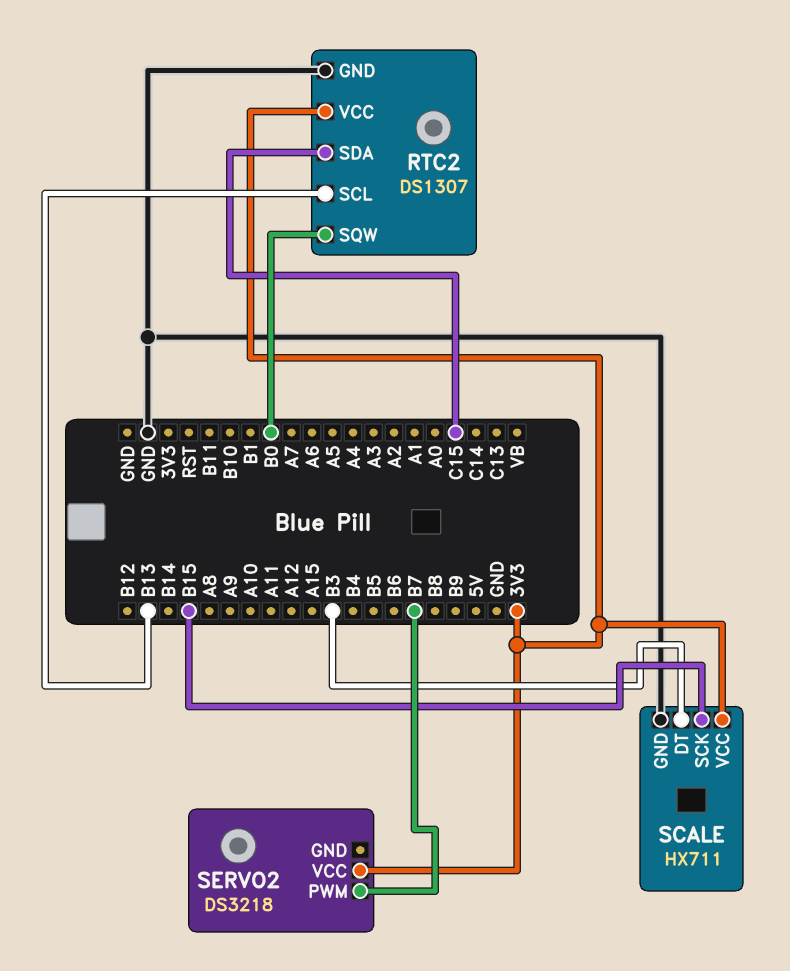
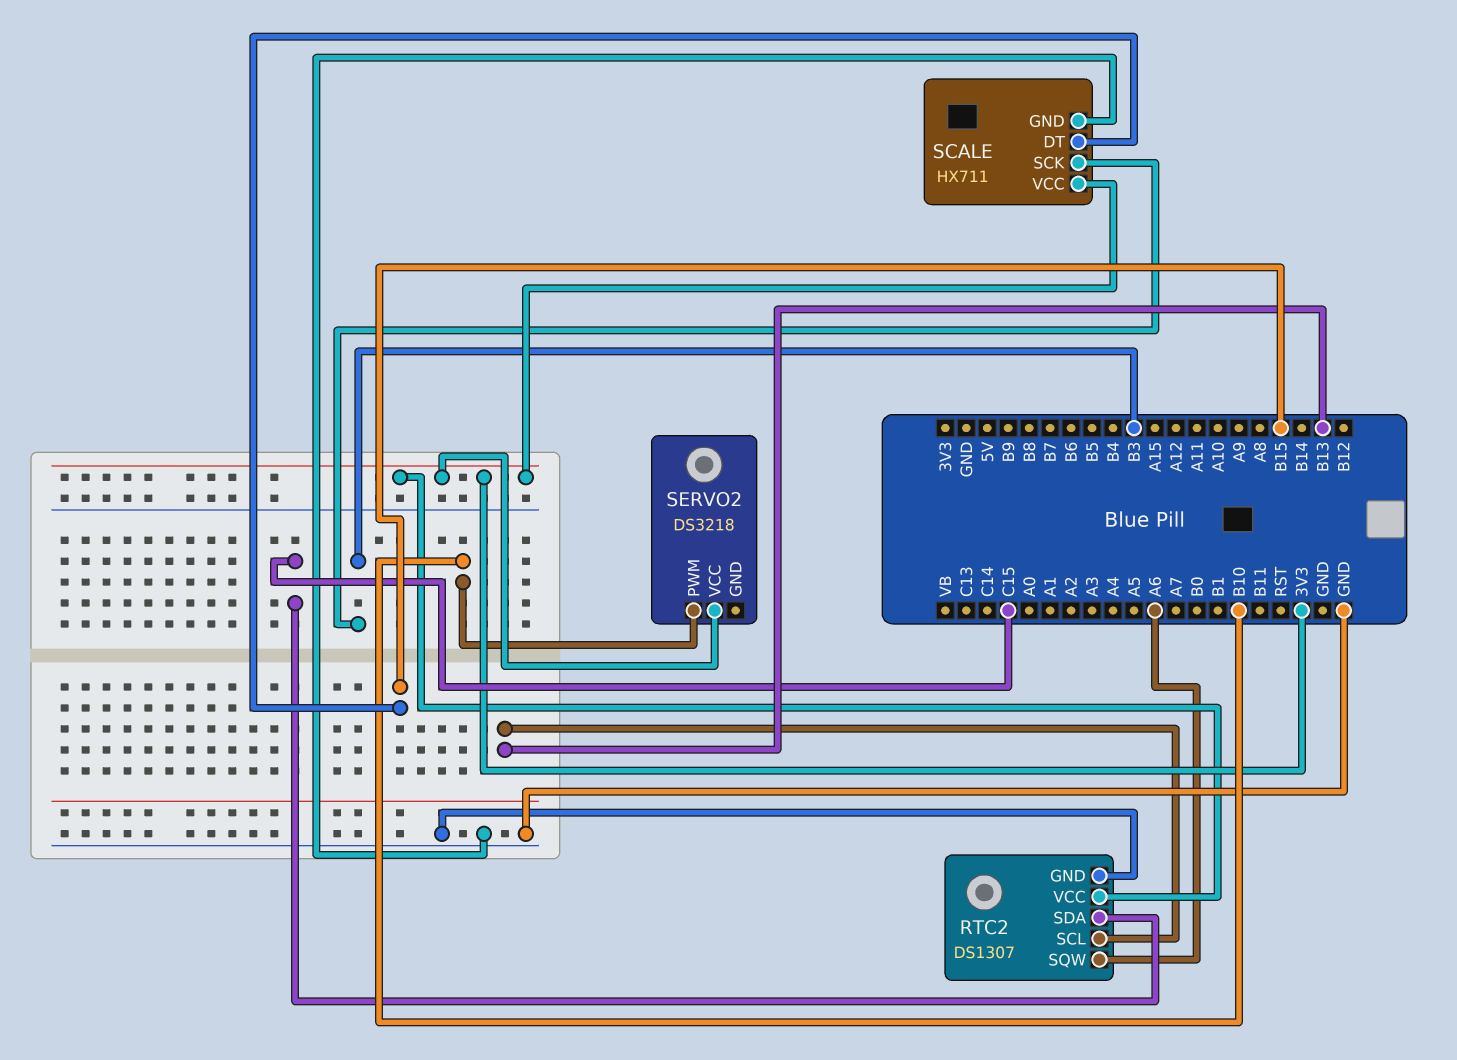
RTC2 pin SQW: B0 -> A6
SCALE pin DT: B3 -> B15
SCALE pin SCK: B15 -> B3
SERVO2 pin PWM: B7 -> B10

